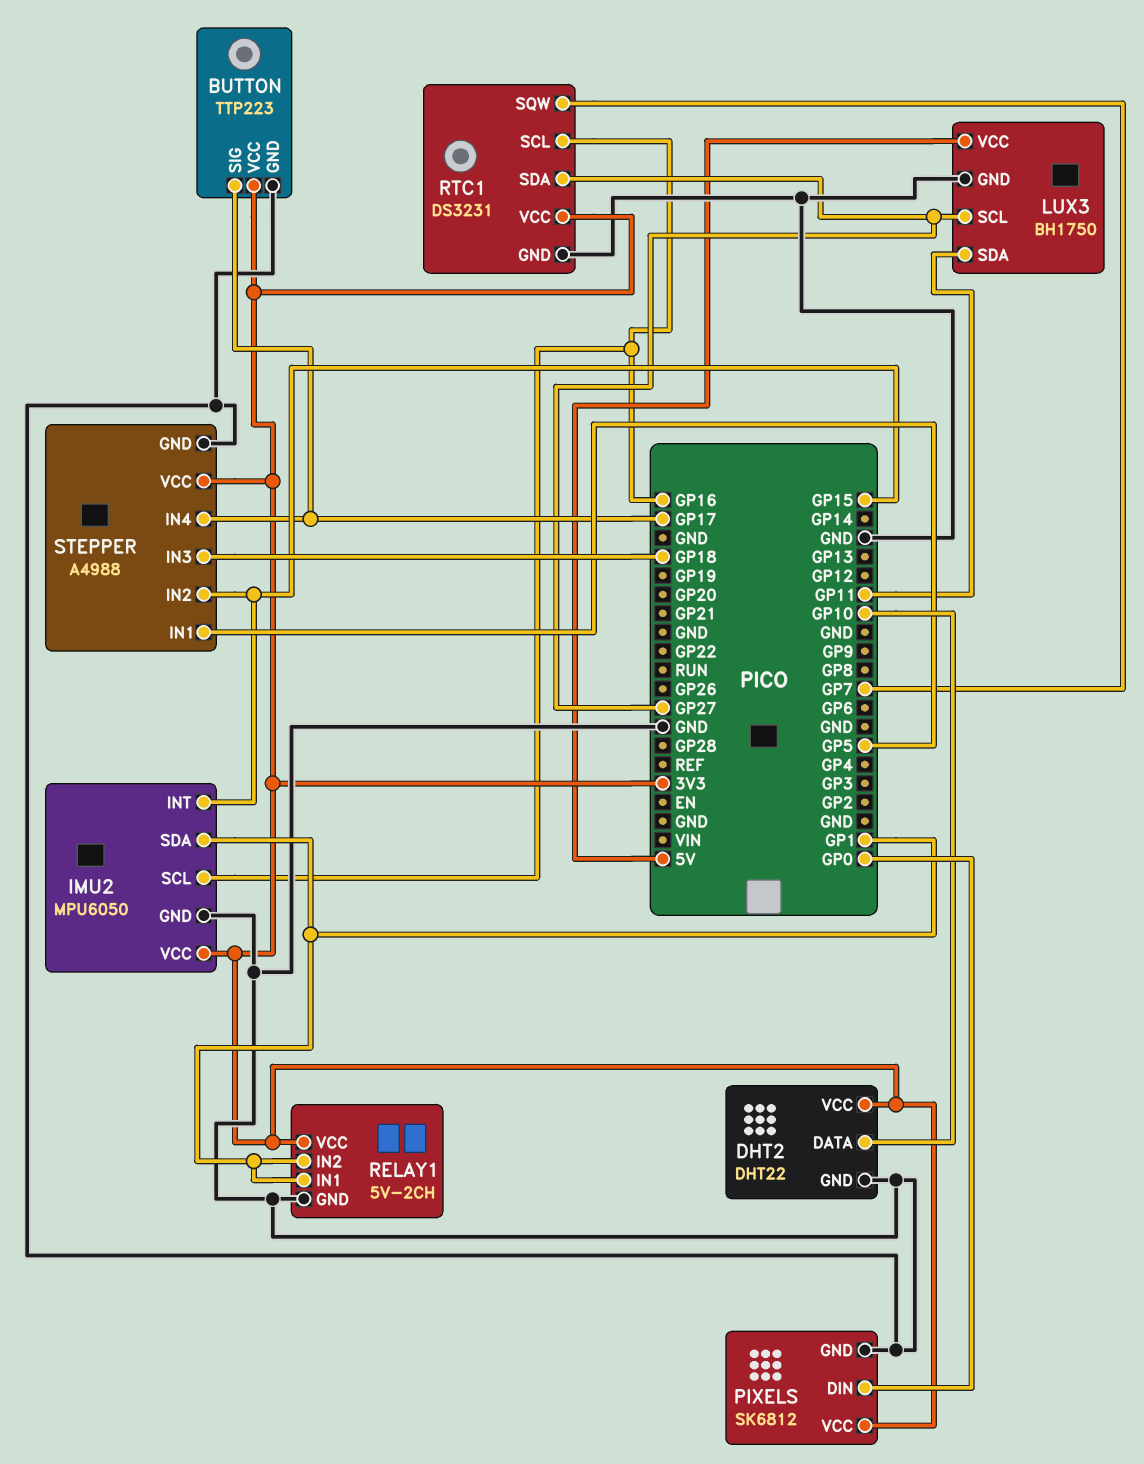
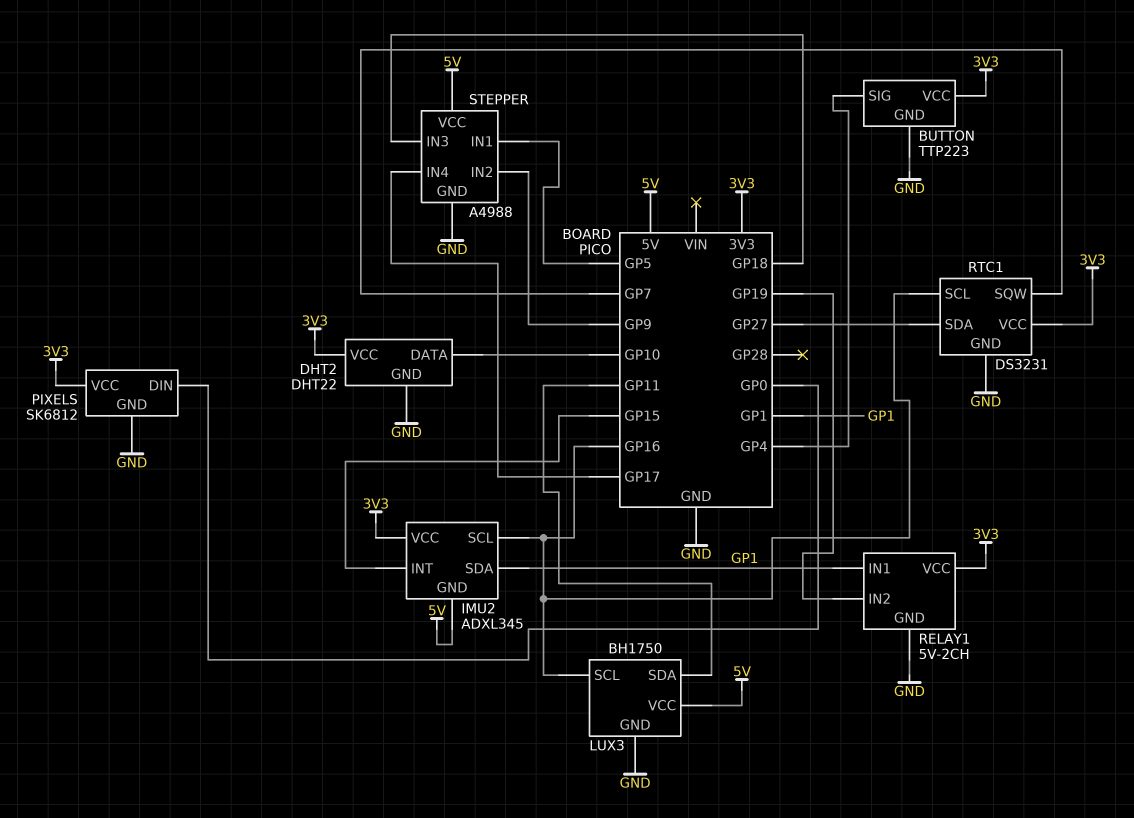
BUTTON pin SIG: GP17 -> GP4
IMU2: MPU6050 -> ADXL345
IMU2 pin GND: GND -> 5V
LUX3 pin SCL: GP27 -> GP16
RELAY1 pin IN2: GP1 -> GP19
STEPPER pin IN2: GP15 -> GP9
STEPPER pin VCC: 3V3 -> 5V

